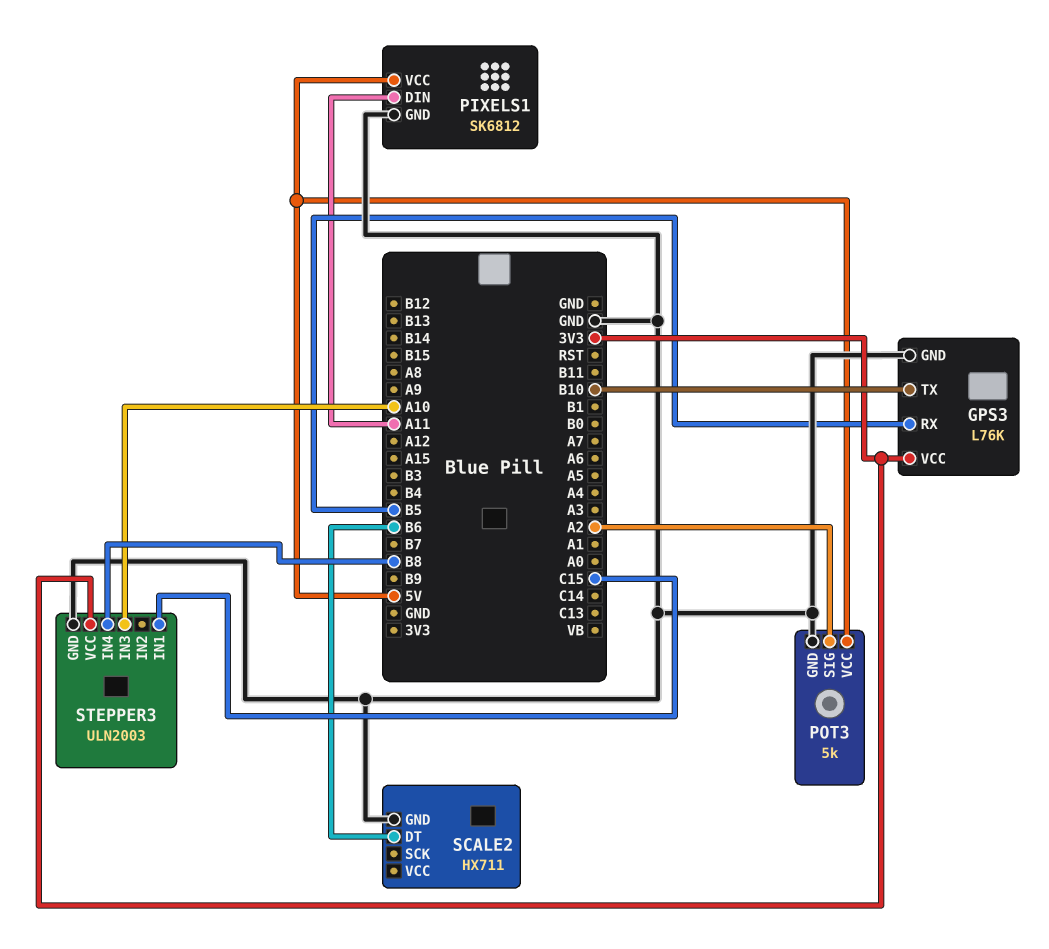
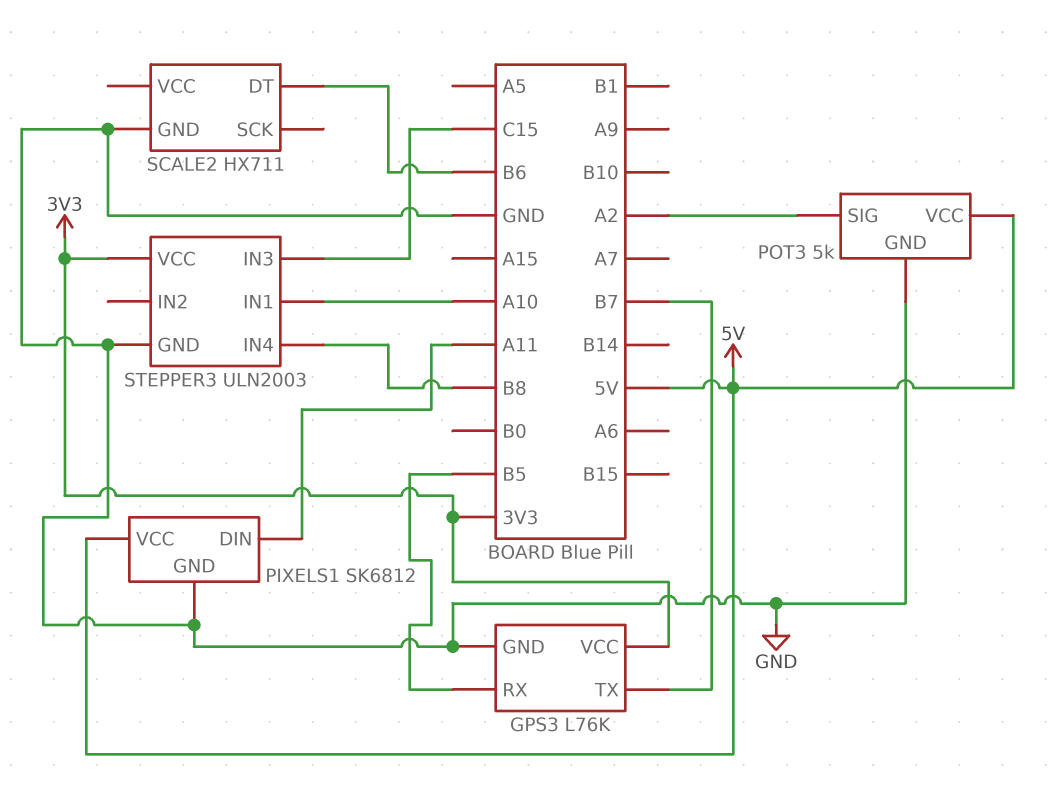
GPS3 pin TX: B10 -> B7
STEPPER3 pin IN1: C15 -> A10
STEPPER3 pin IN3: A10 -> C15

